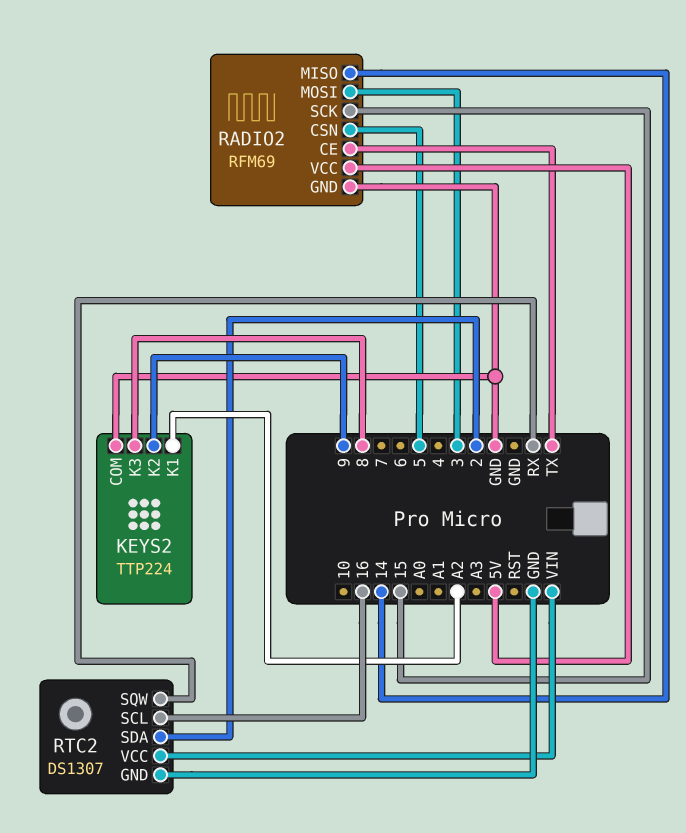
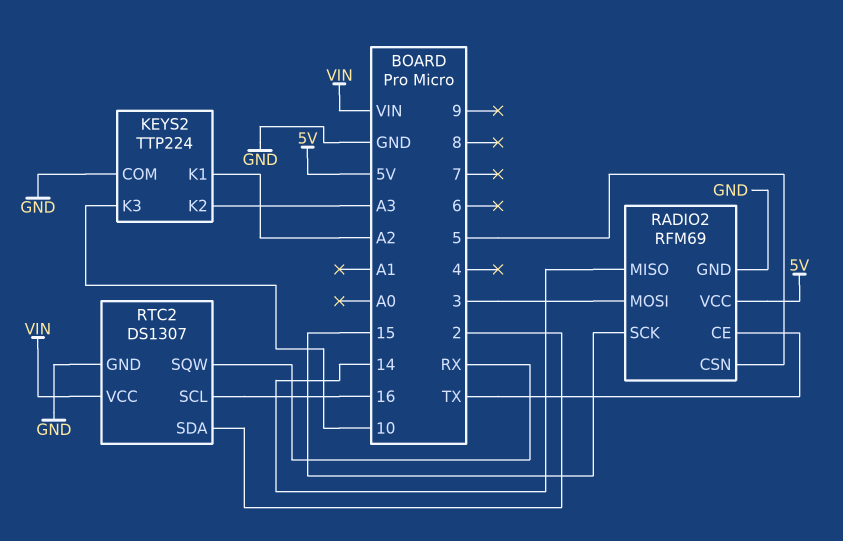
KEYS2 pin K2: 9 -> A3
KEYS2 pin K3: 8 -> 10

